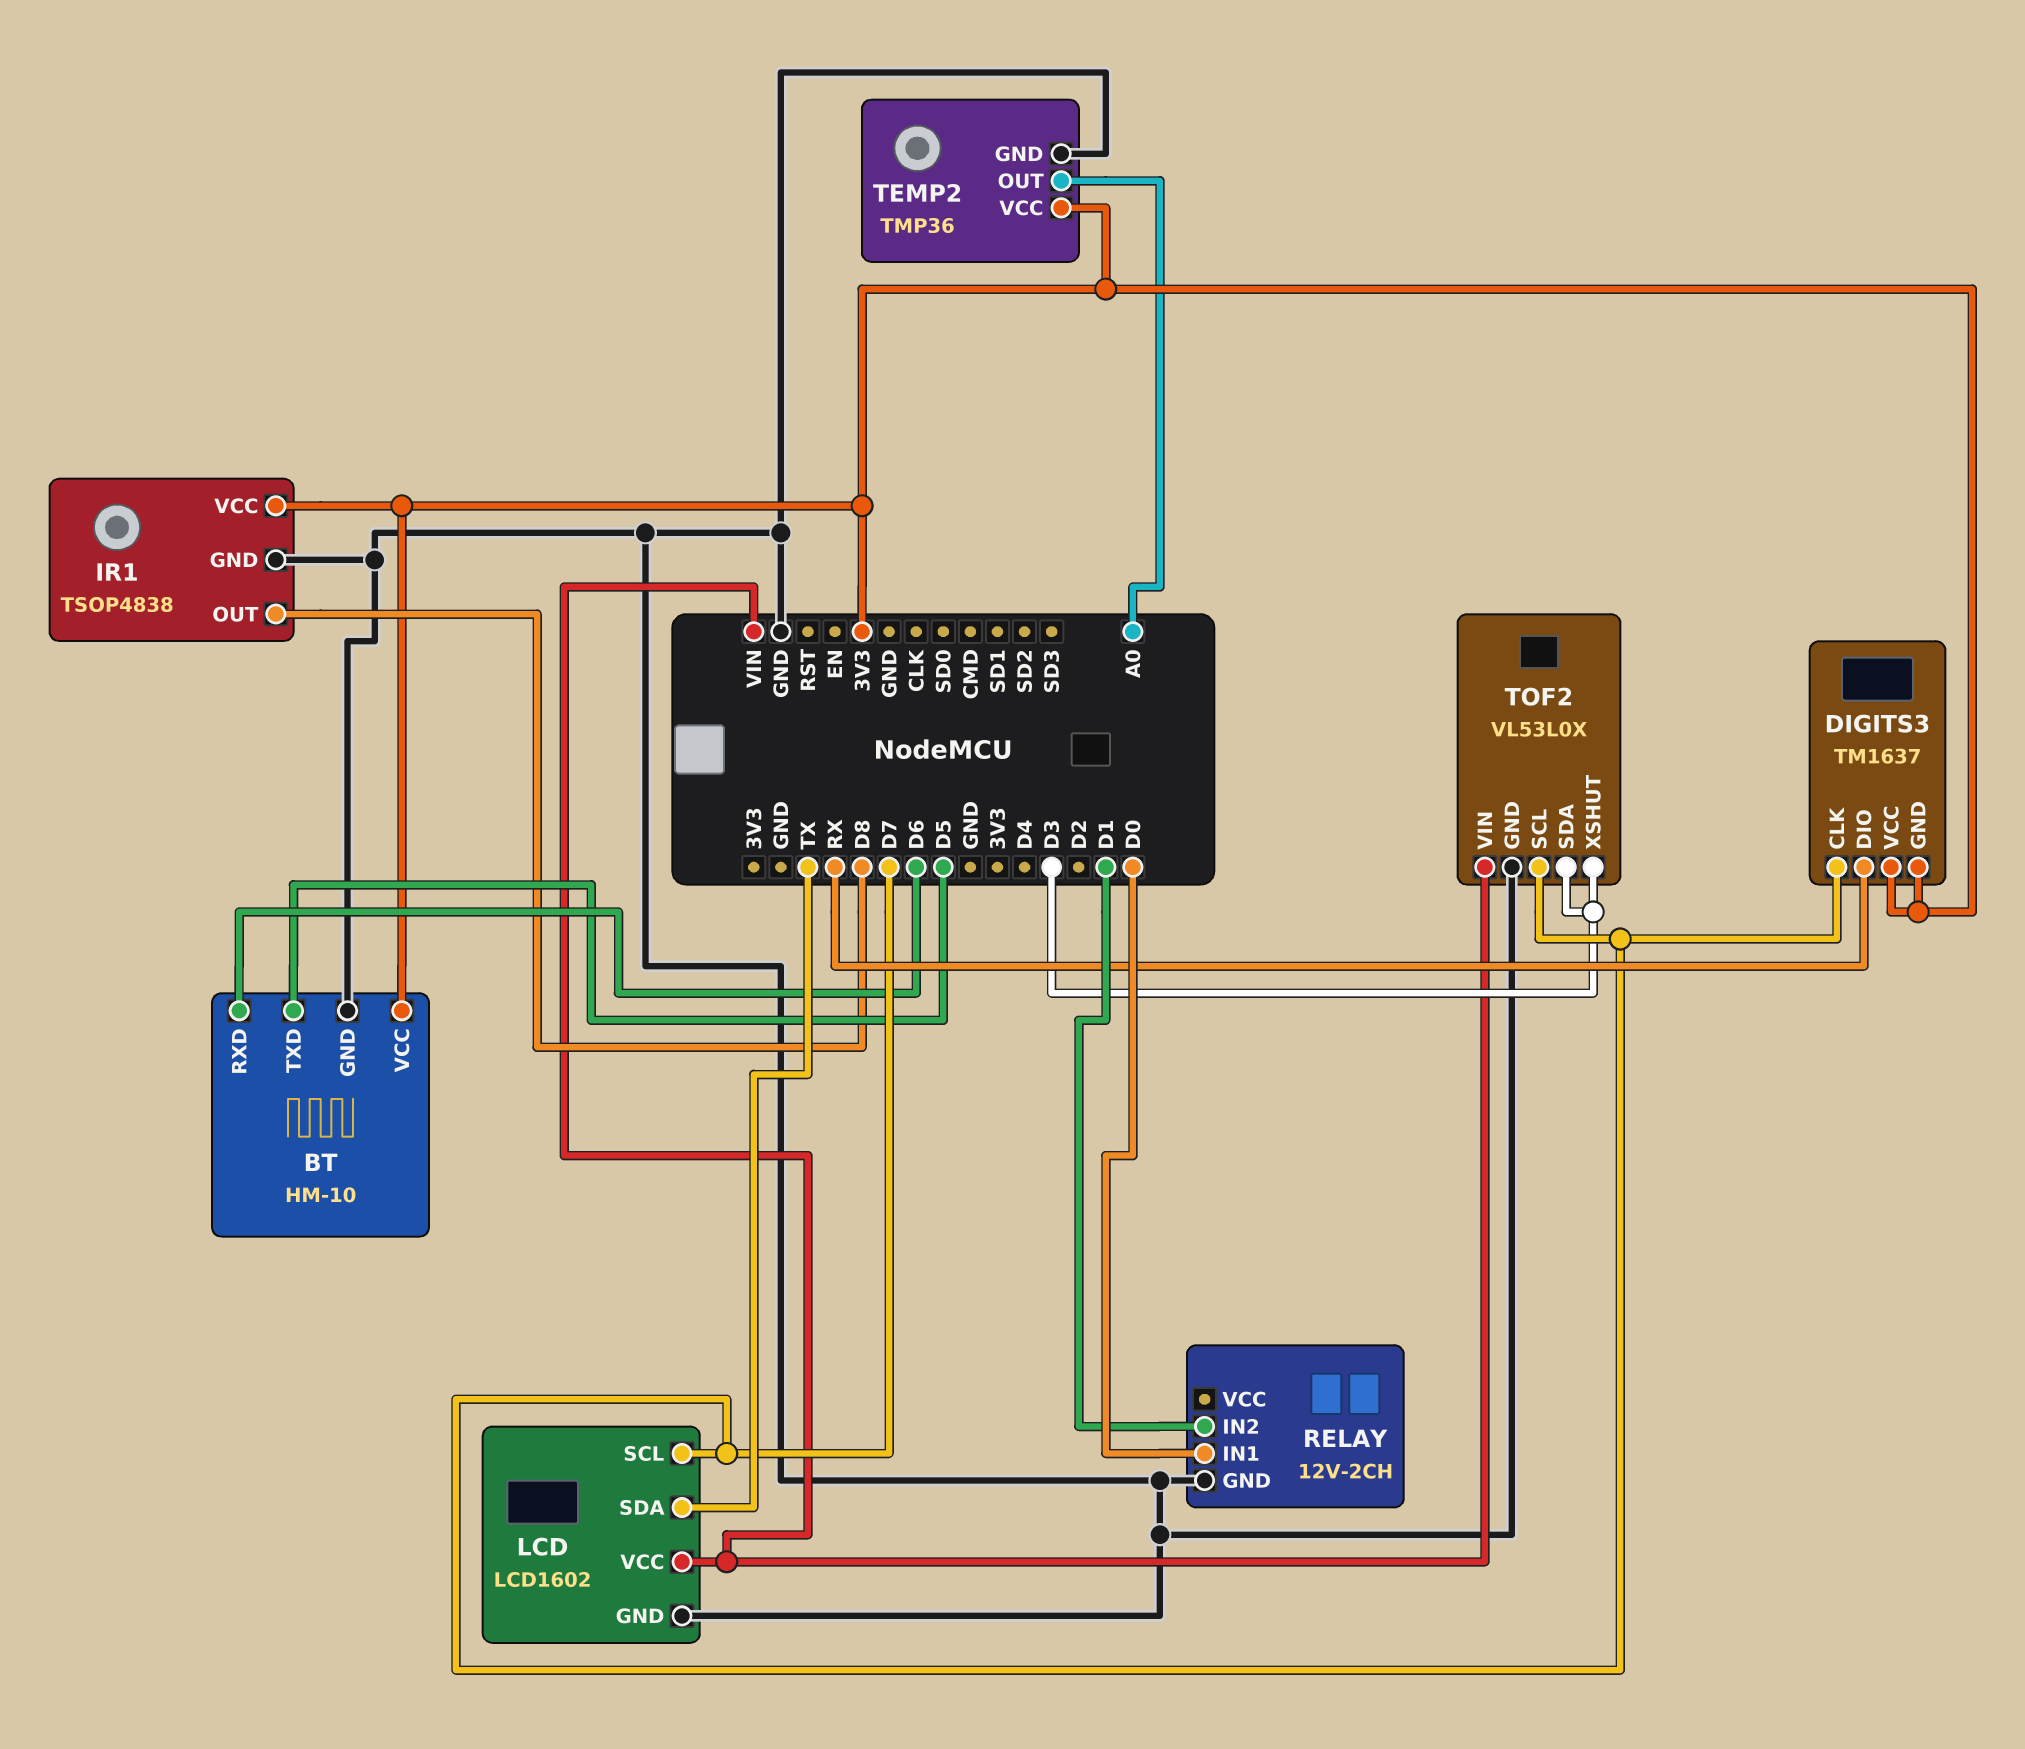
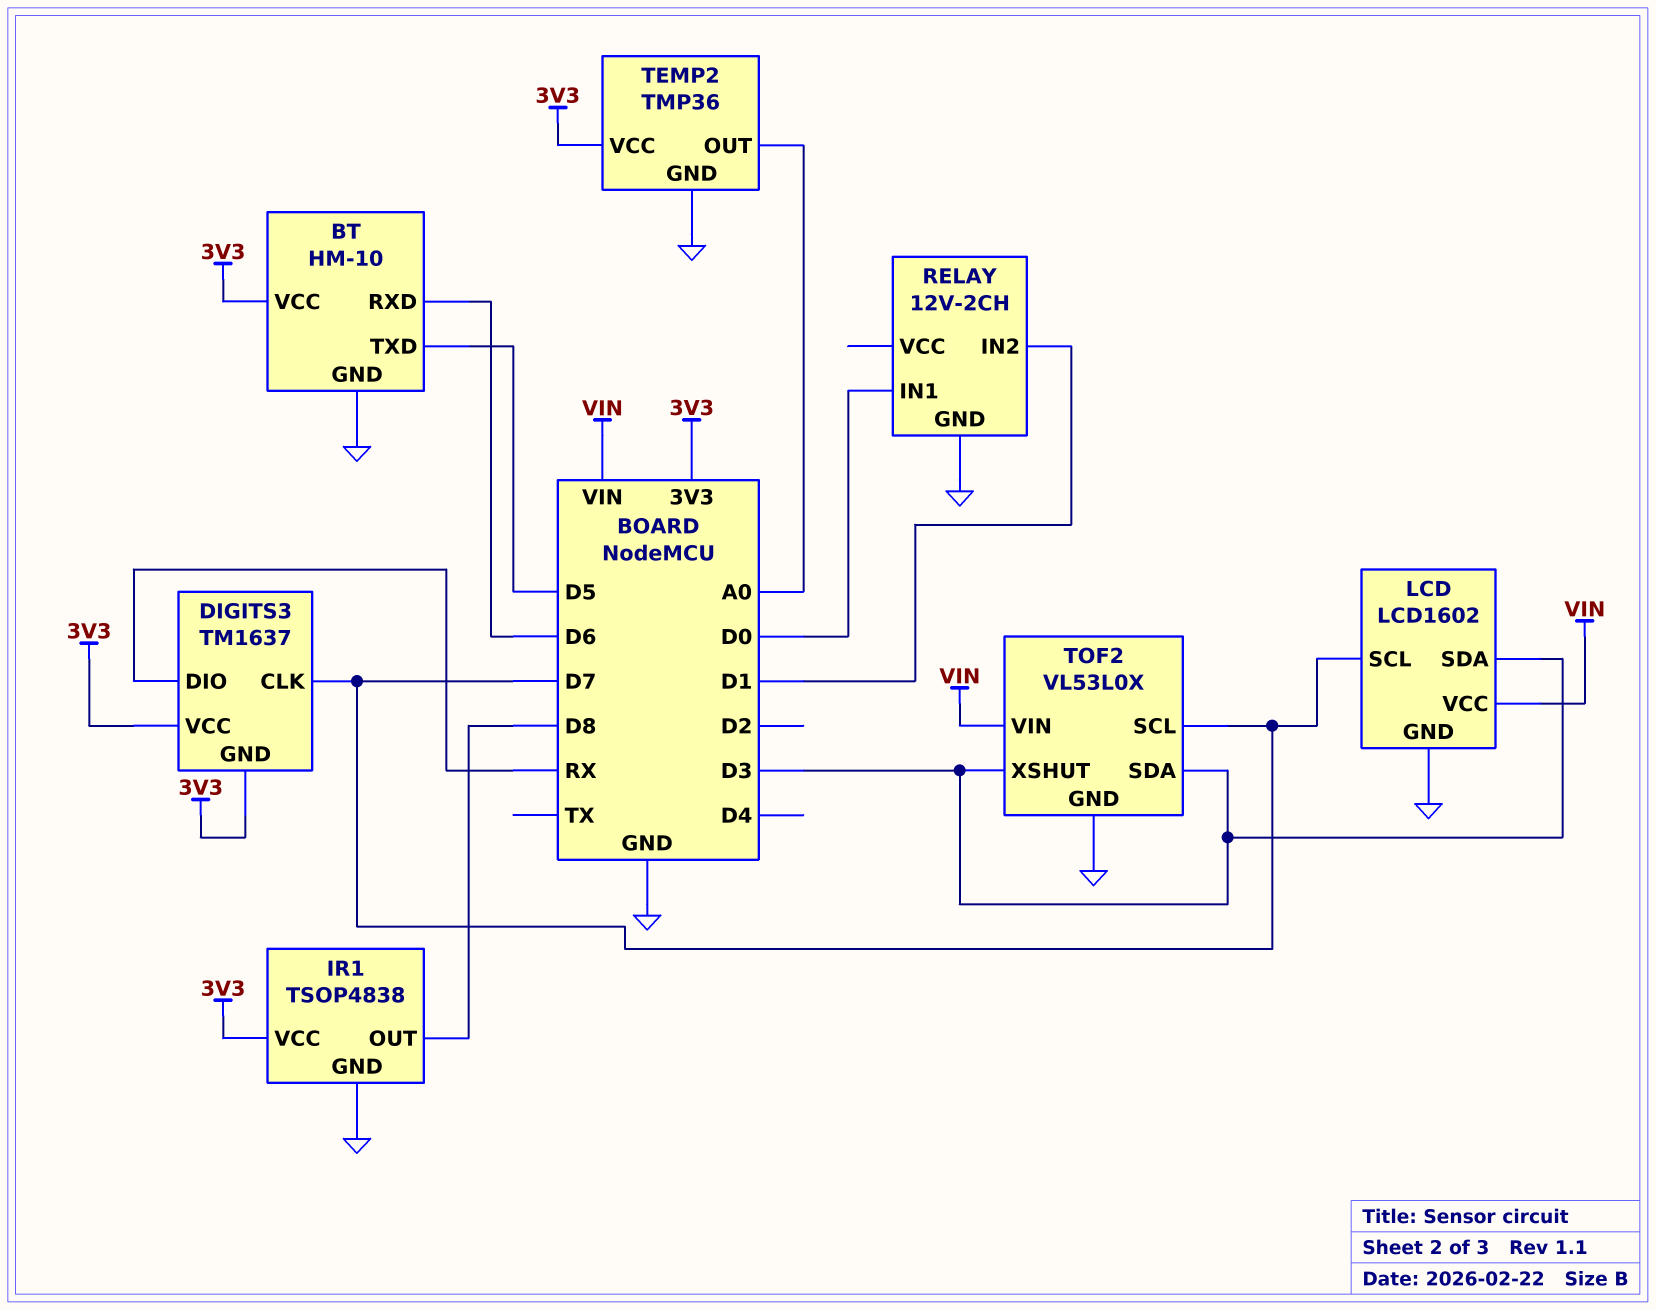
LCD pin SDA: TX -> D3

